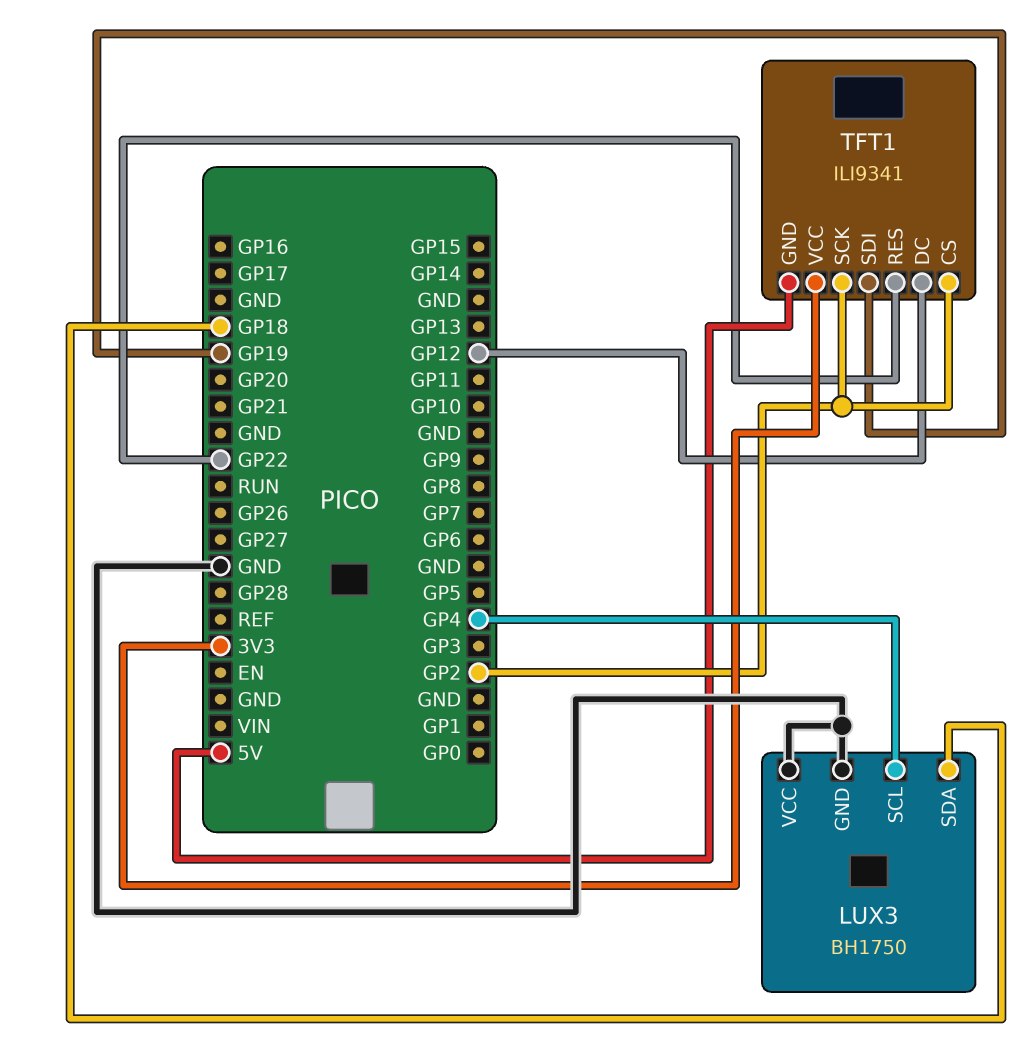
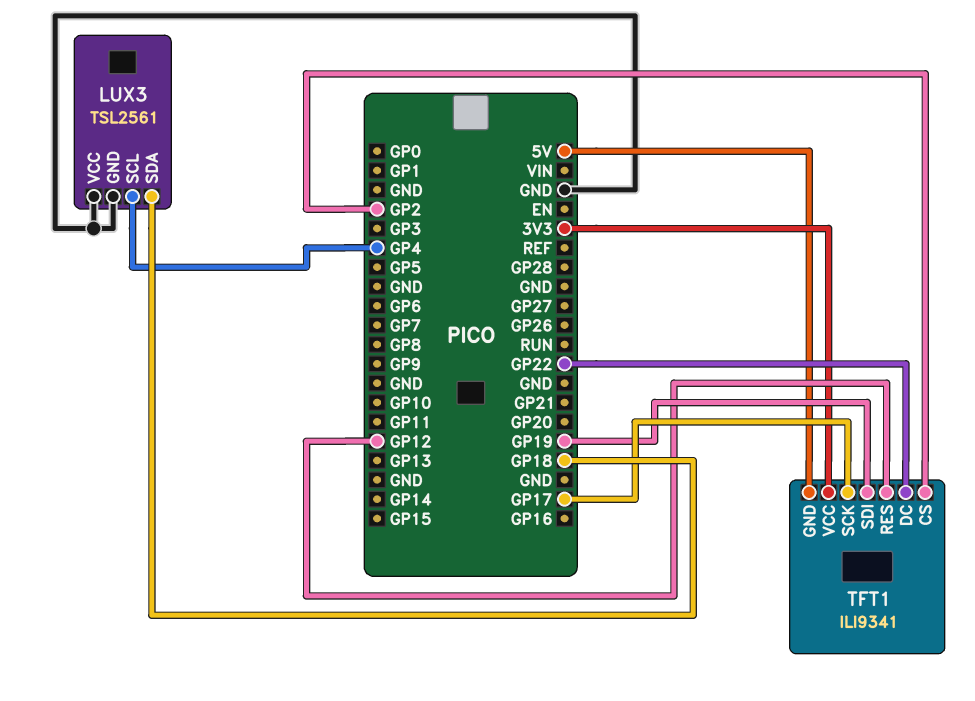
LUX3: BH1750 -> TSL2561
TFT1 pin DC: GP12 -> GP22
TFT1 pin RES: GP22 -> GP12
TFT1 pin SCK: GP2 -> GP17

